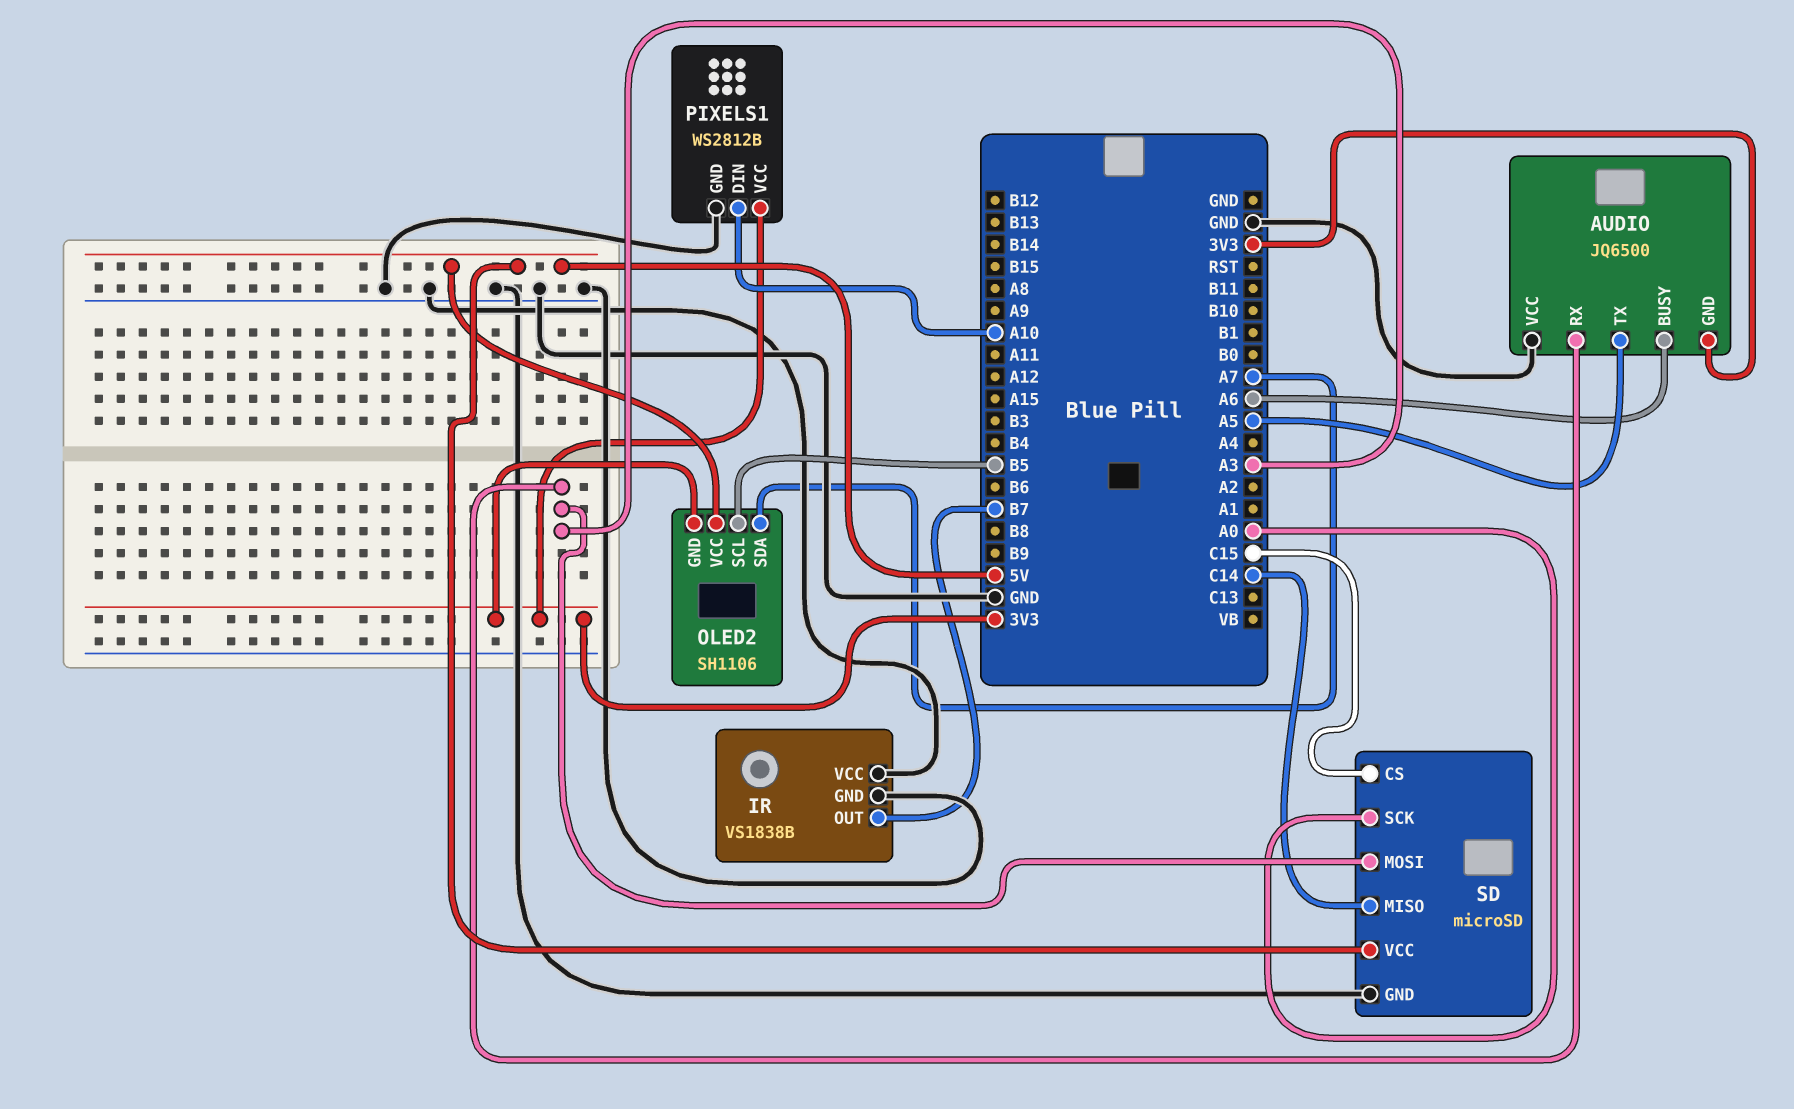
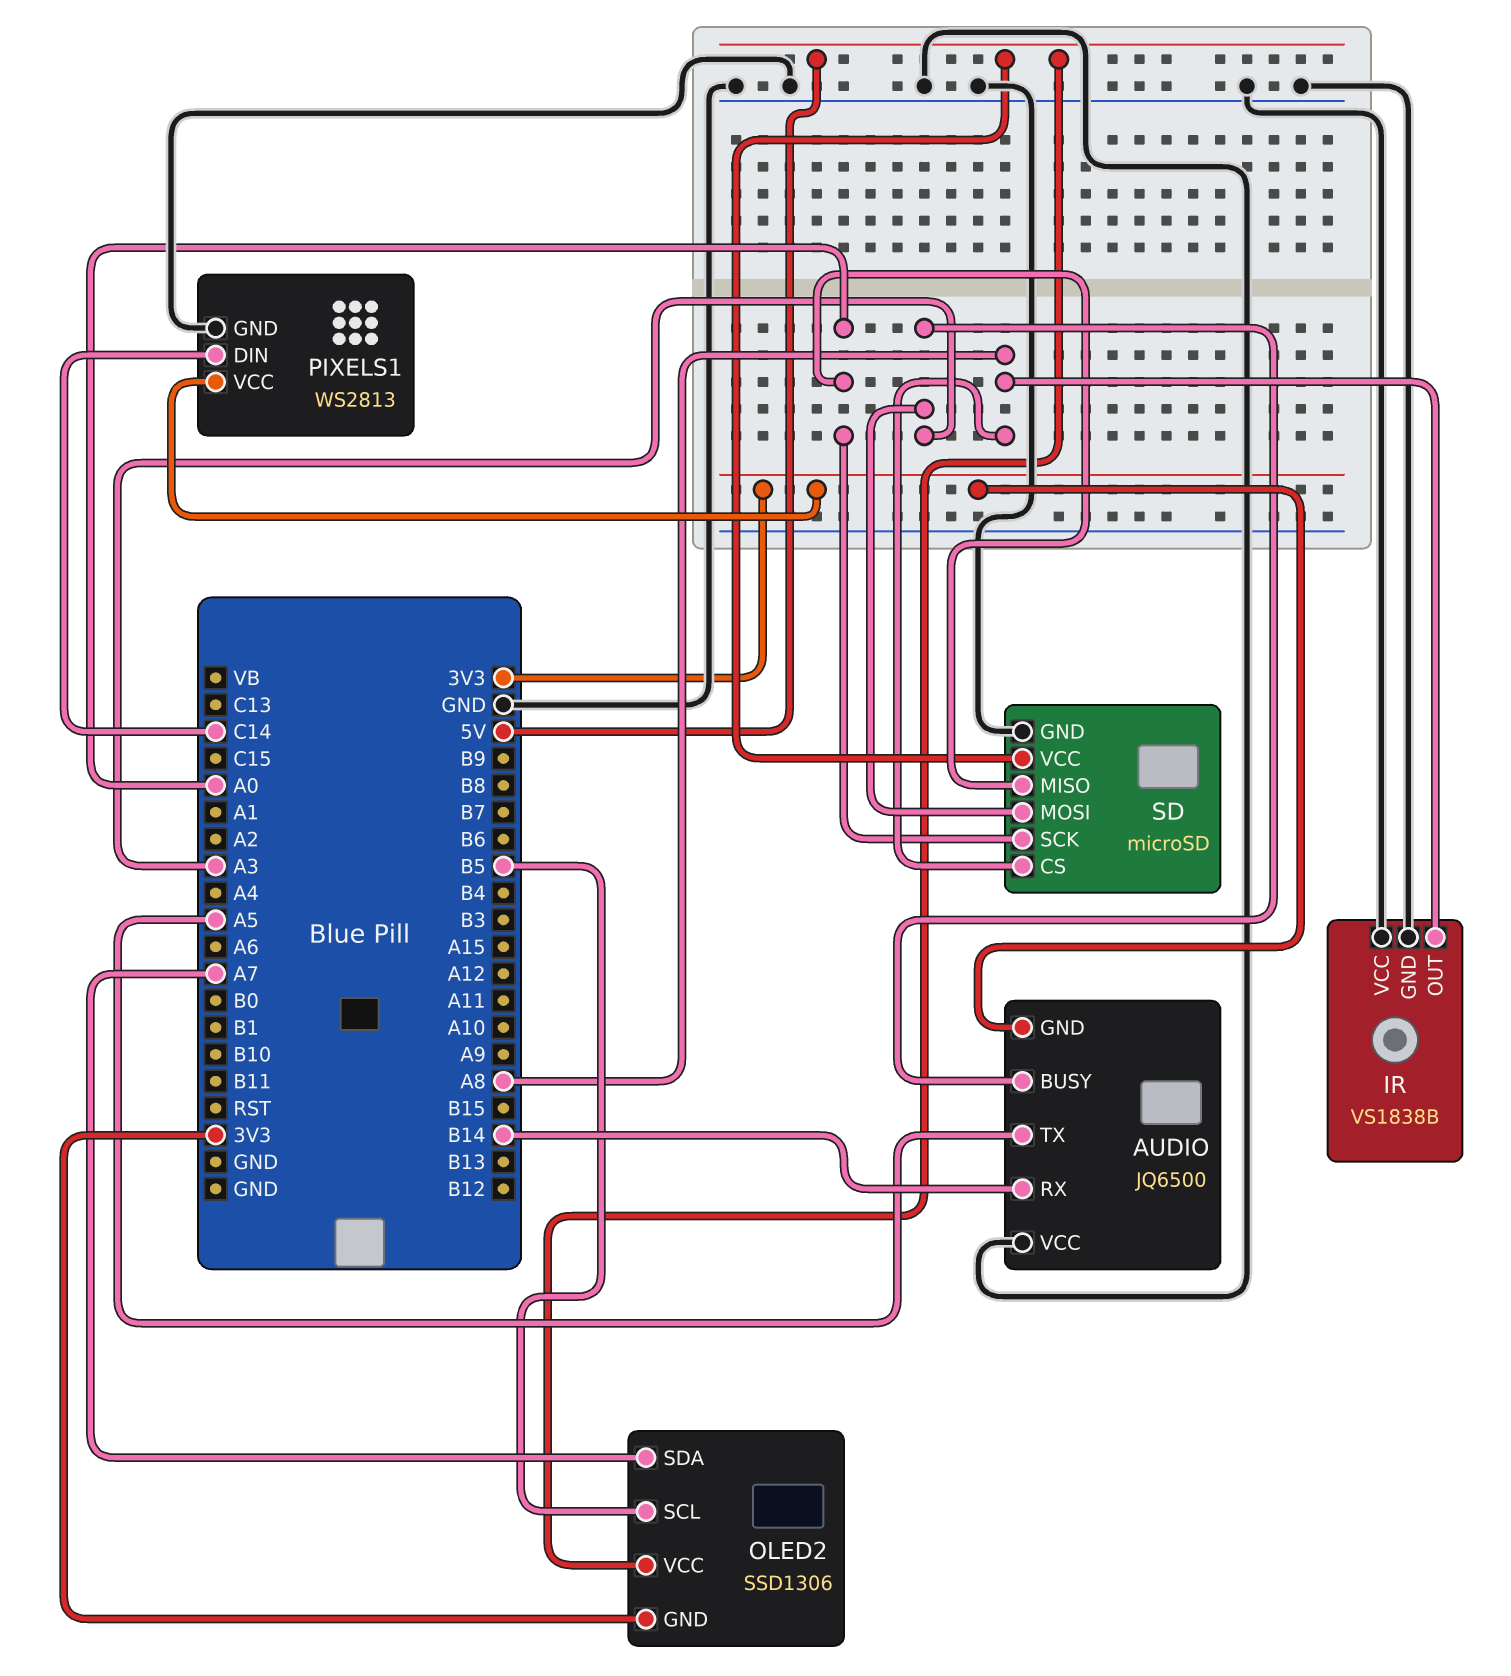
AUDIO pin BUSY: A6 -> A3
AUDIO pin RX: A3 -> B14
IR pin OUT: B7 -> A8
OLED2: SH1106 -> SSD1306
PIXELS1: WS2812B -> WS2813
PIXELS1 pin DIN: A10 -> C14
SD pin CS: C15 -> A8
SD pin MISO: C14 -> A0

